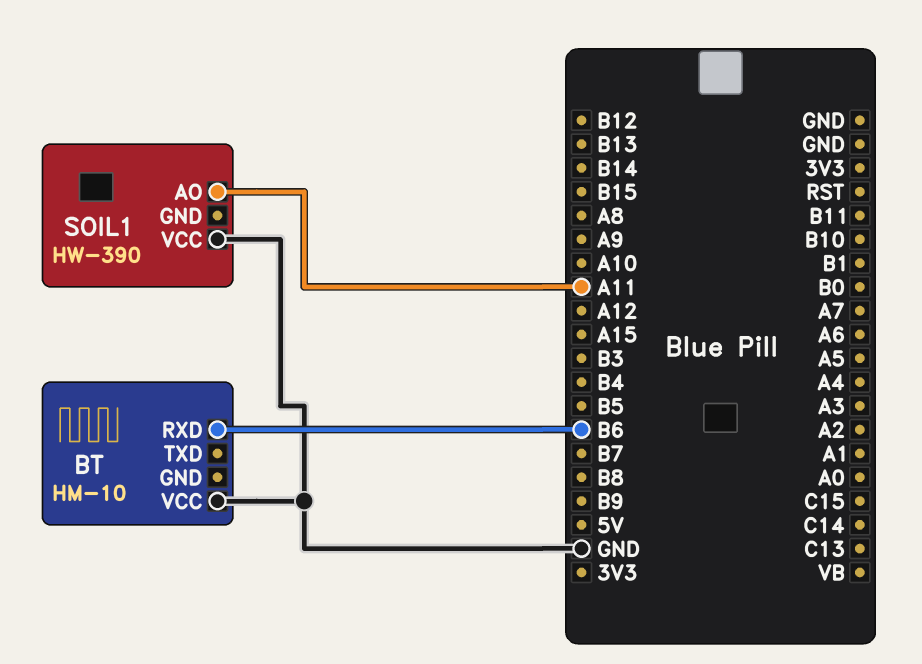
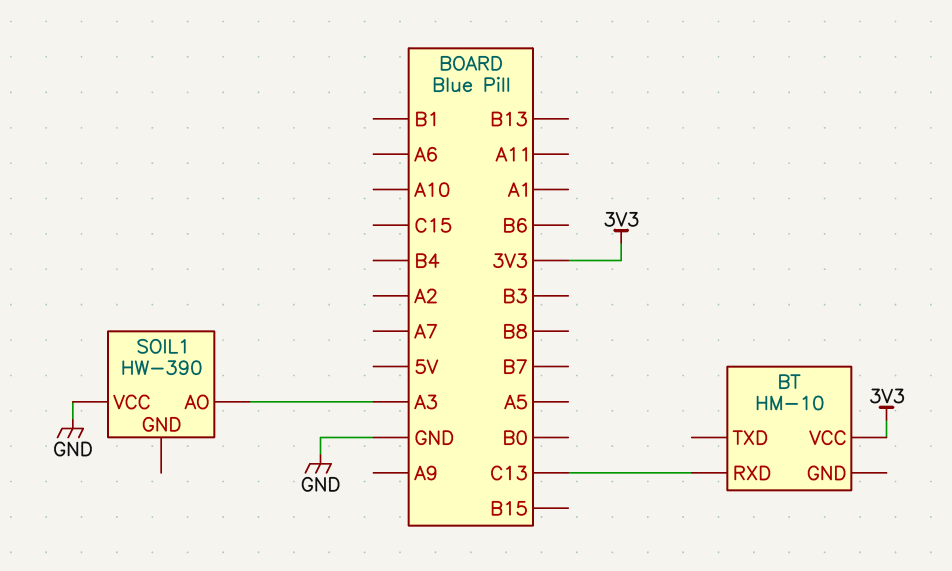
BT pin RXD: B6 -> C13
BT pin VCC: GND -> 3V3
SOIL1 pin AO: A11 -> A3

